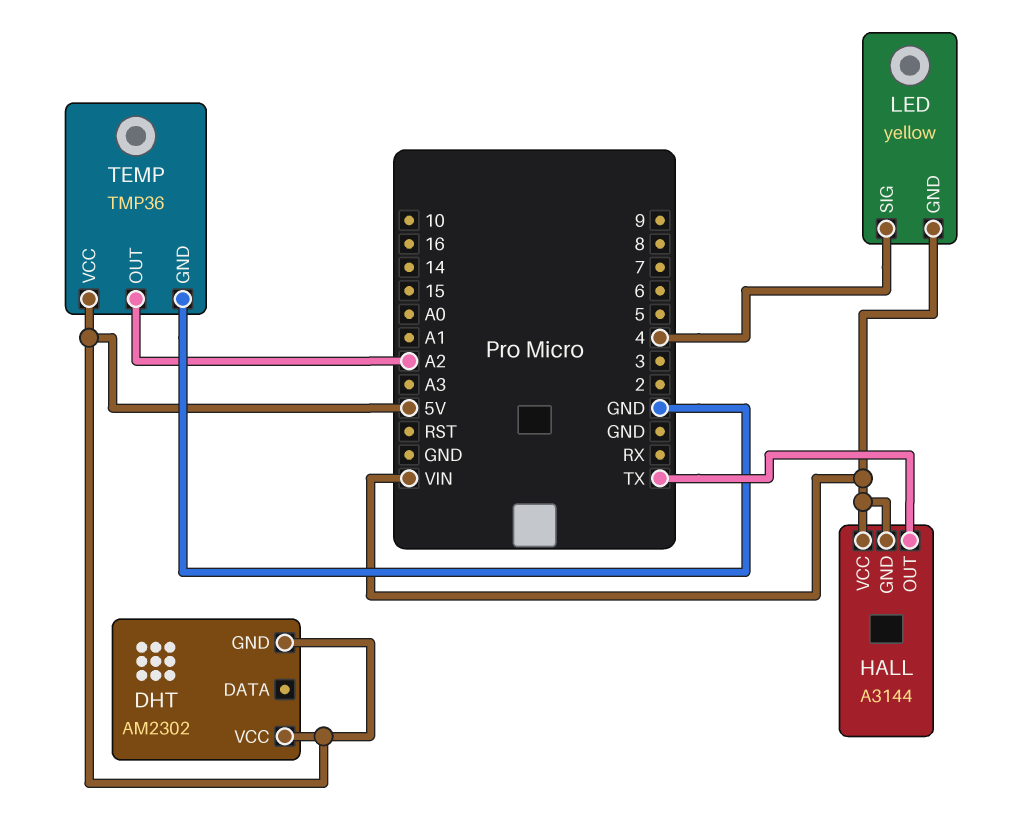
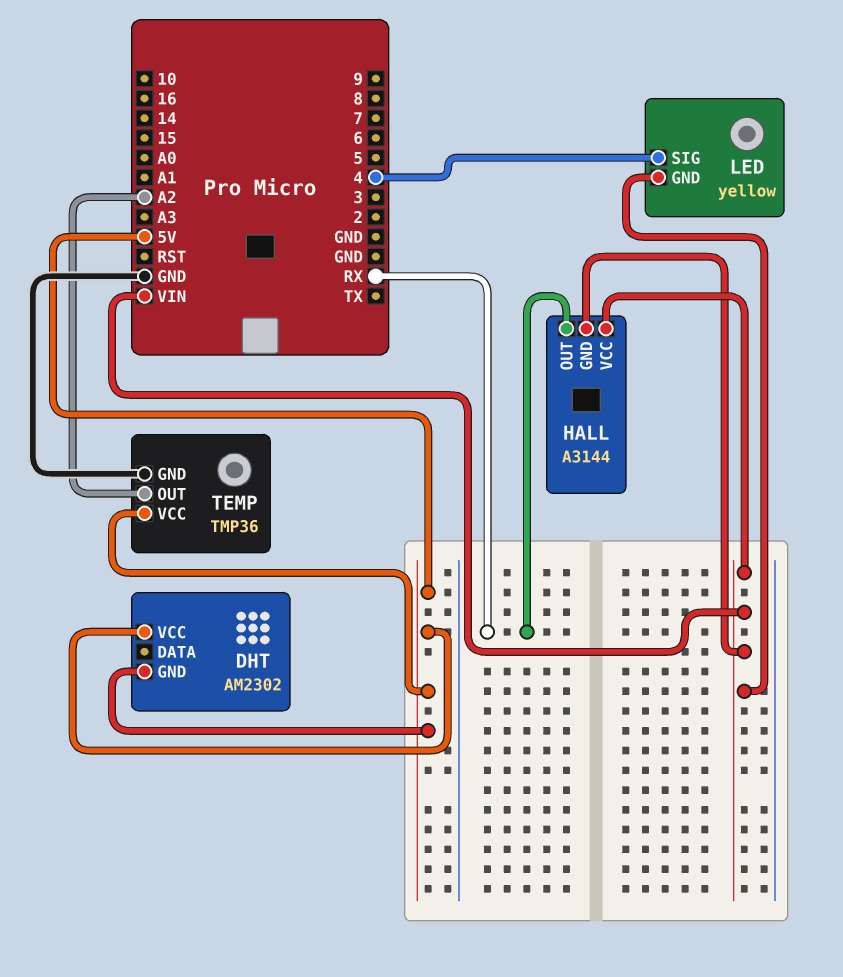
HALL pin OUT: TX -> RX

